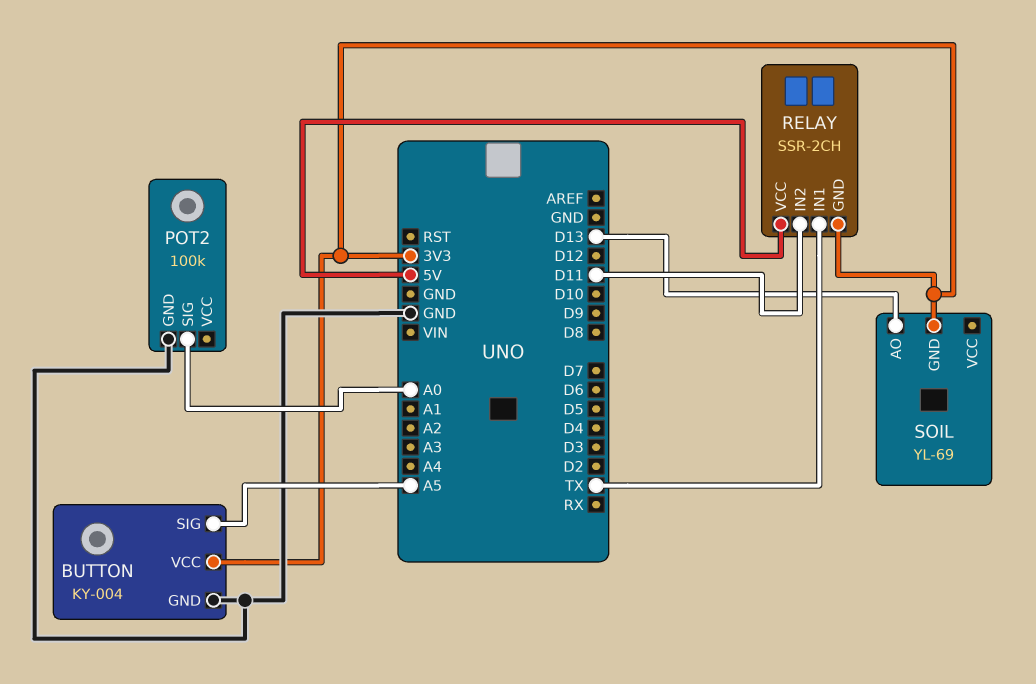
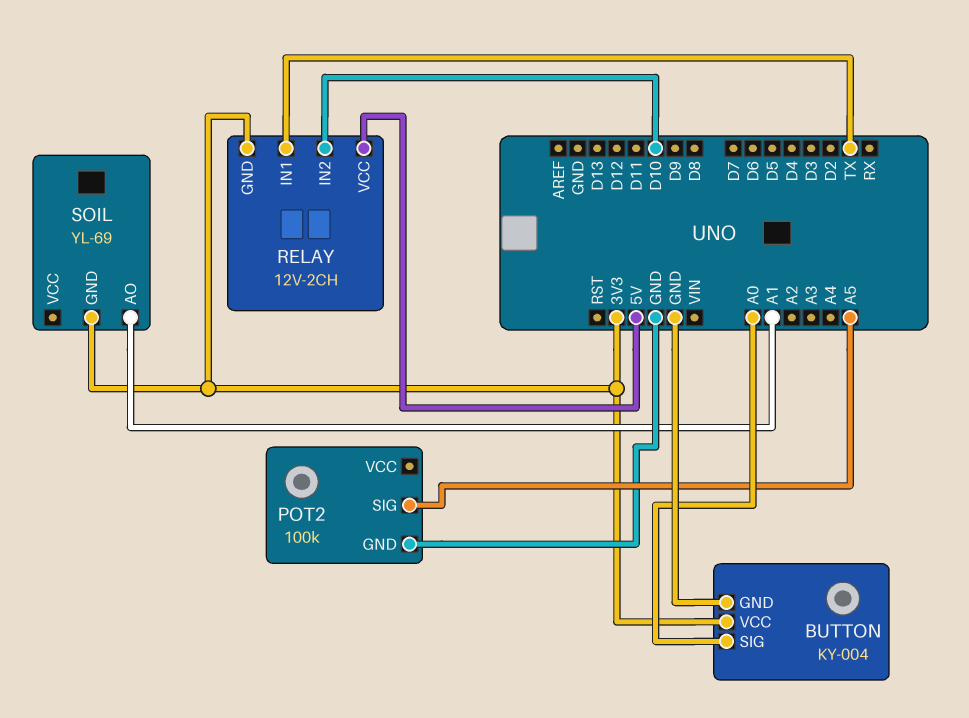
BUTTON pin SIG: A5 -> A0
POT2 pin SIG: A0 -> A5
RELAY: SSR-2CH -> 12V-2CH
RELAY pin IN2: D11 -> D10
SOIL pin AO: D13 -> A1

